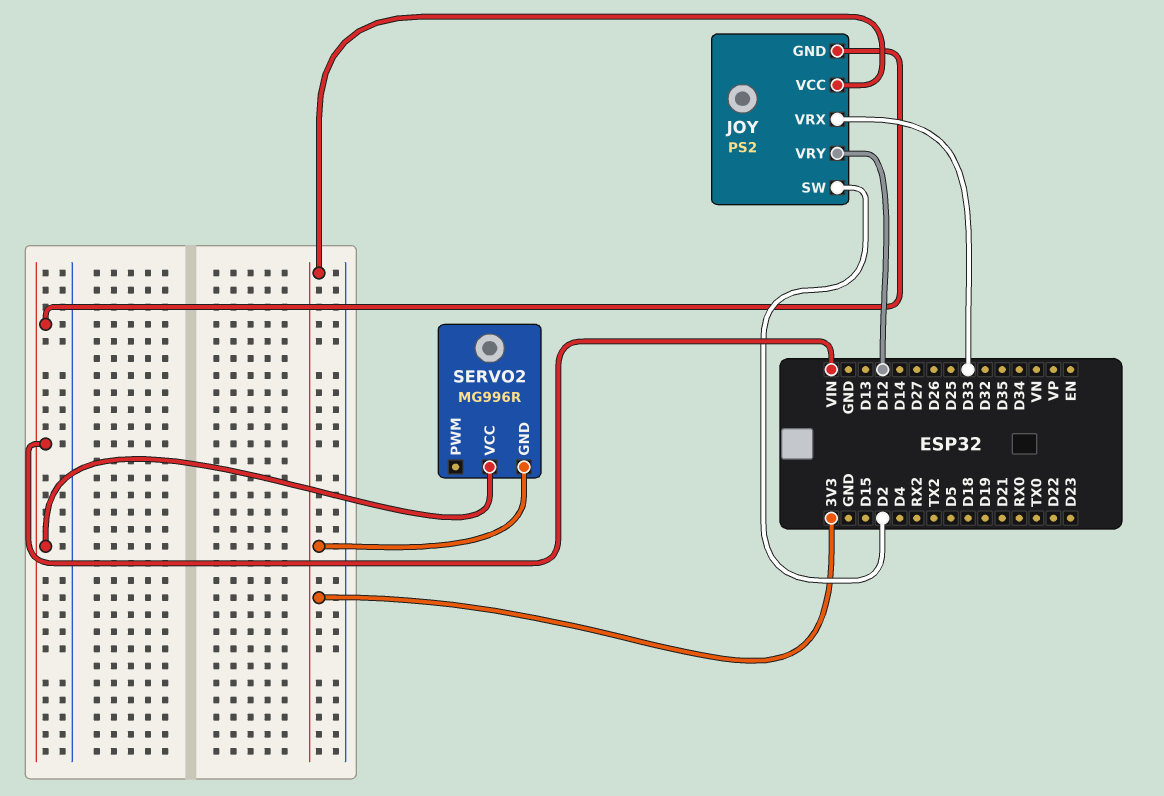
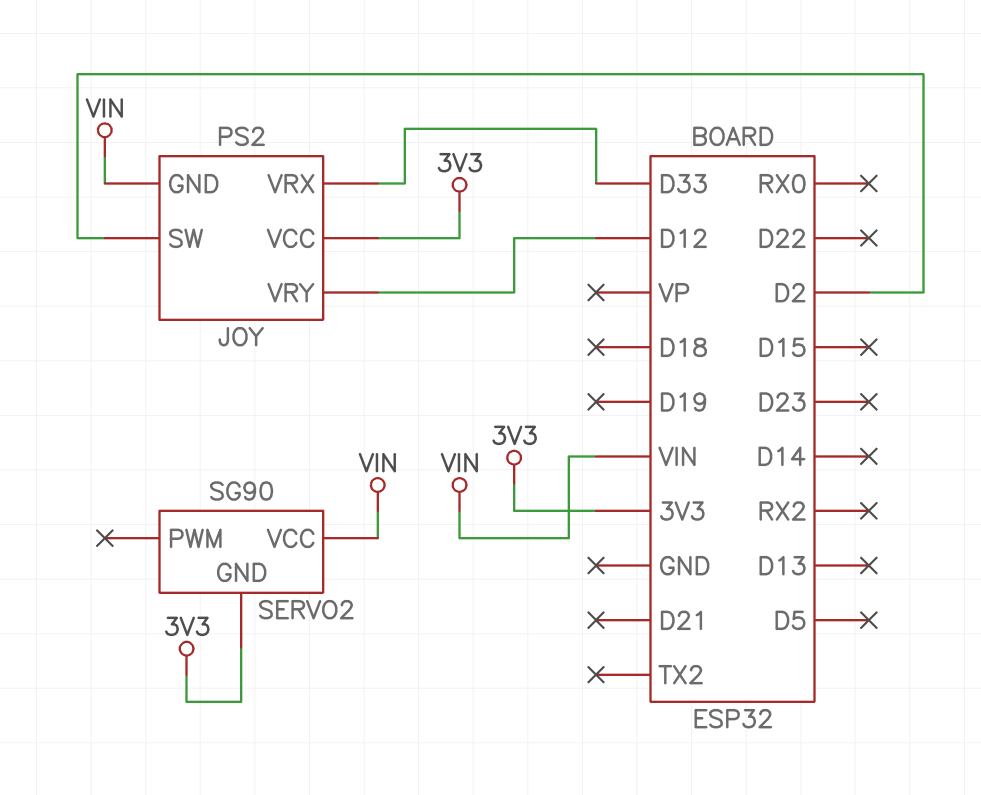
SERVO2: MG996R -> SG90

